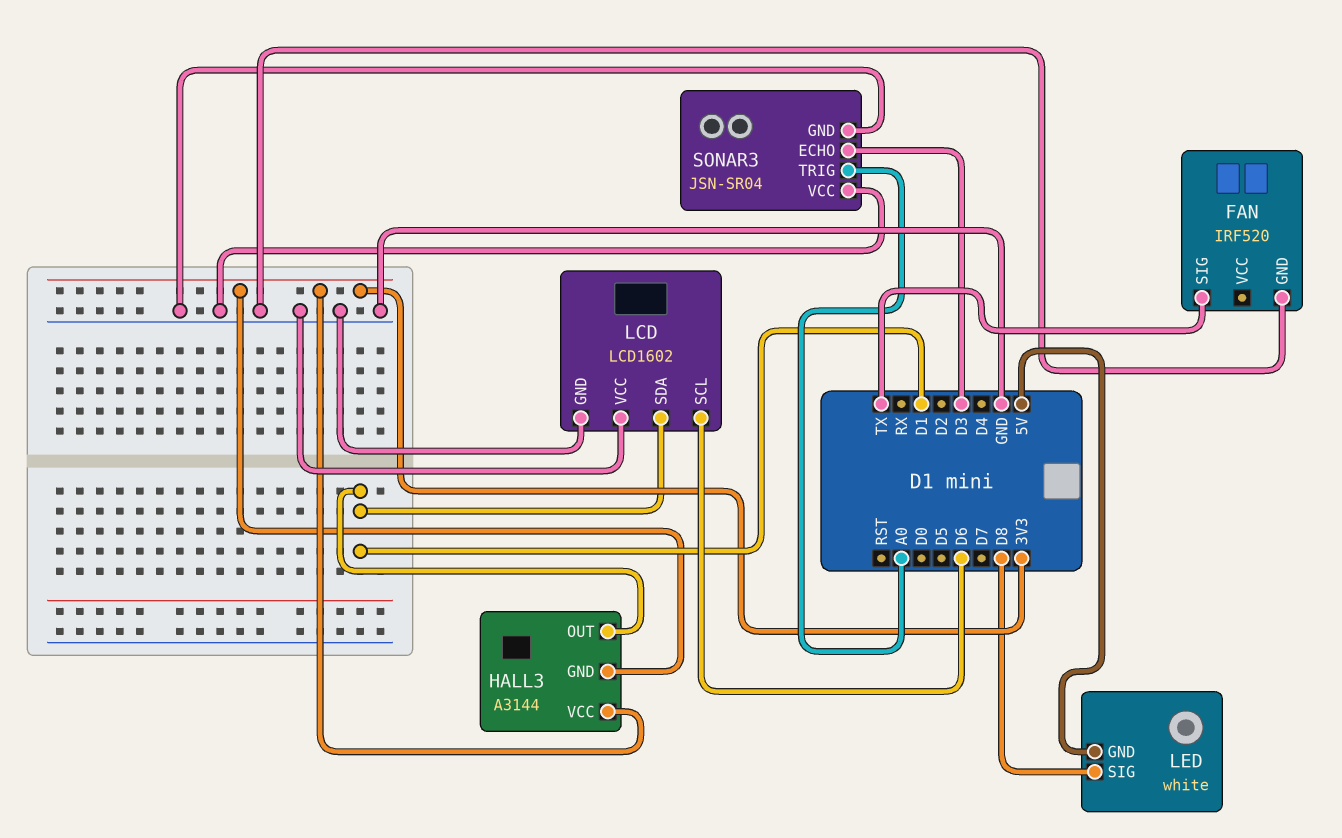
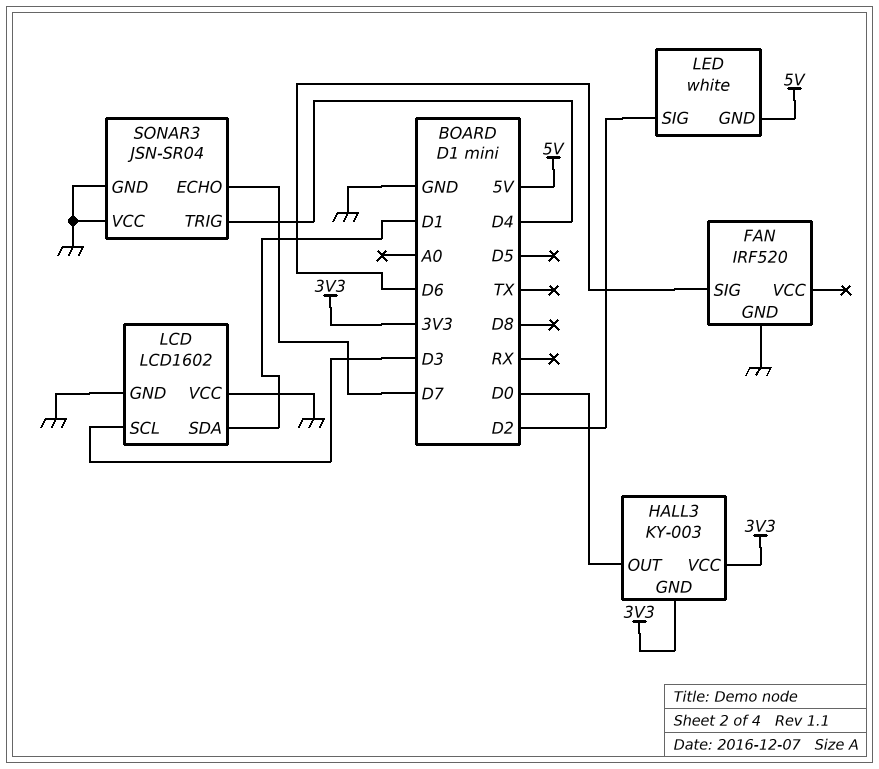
FAN pin SIG: TX -> D6
HALL3: A3144 -> KY-003
HALL3 pin OUT: D1 -> D0
LCD pin SCL: D6 -> D3
LED pin SIG: D8 -> D2
SONAR3 pin ECHO: D3 -> D7
SONAR3 pin TRIG: A0 -> D4

